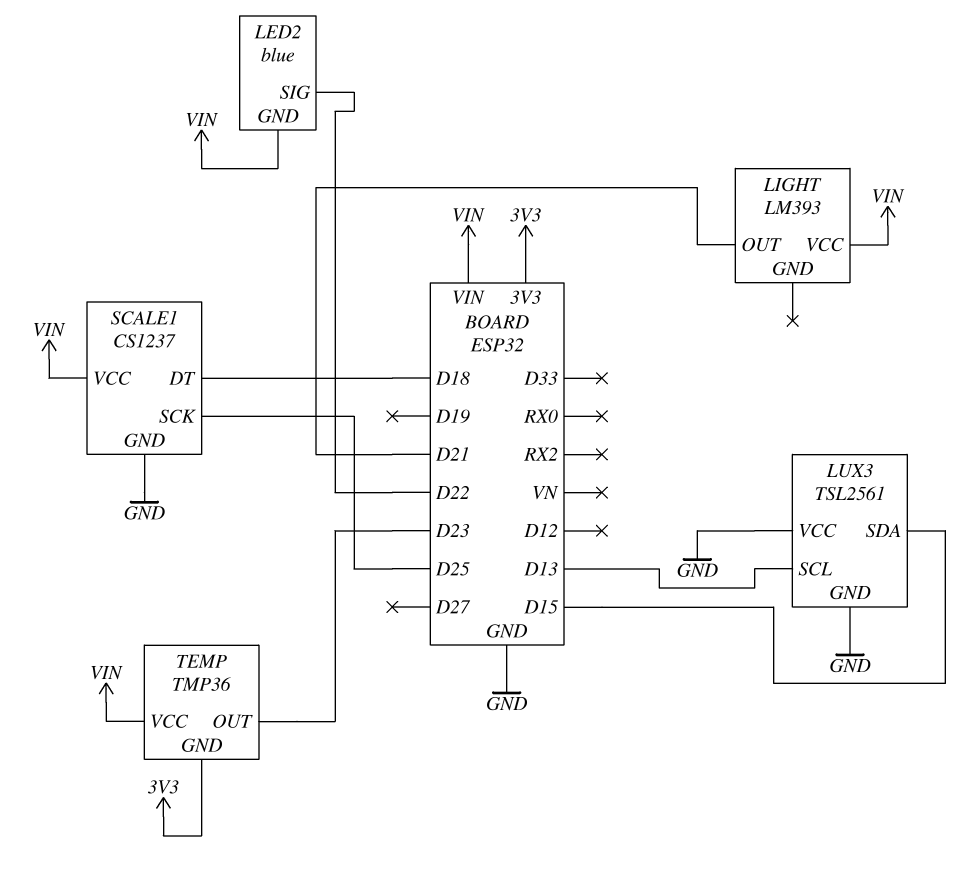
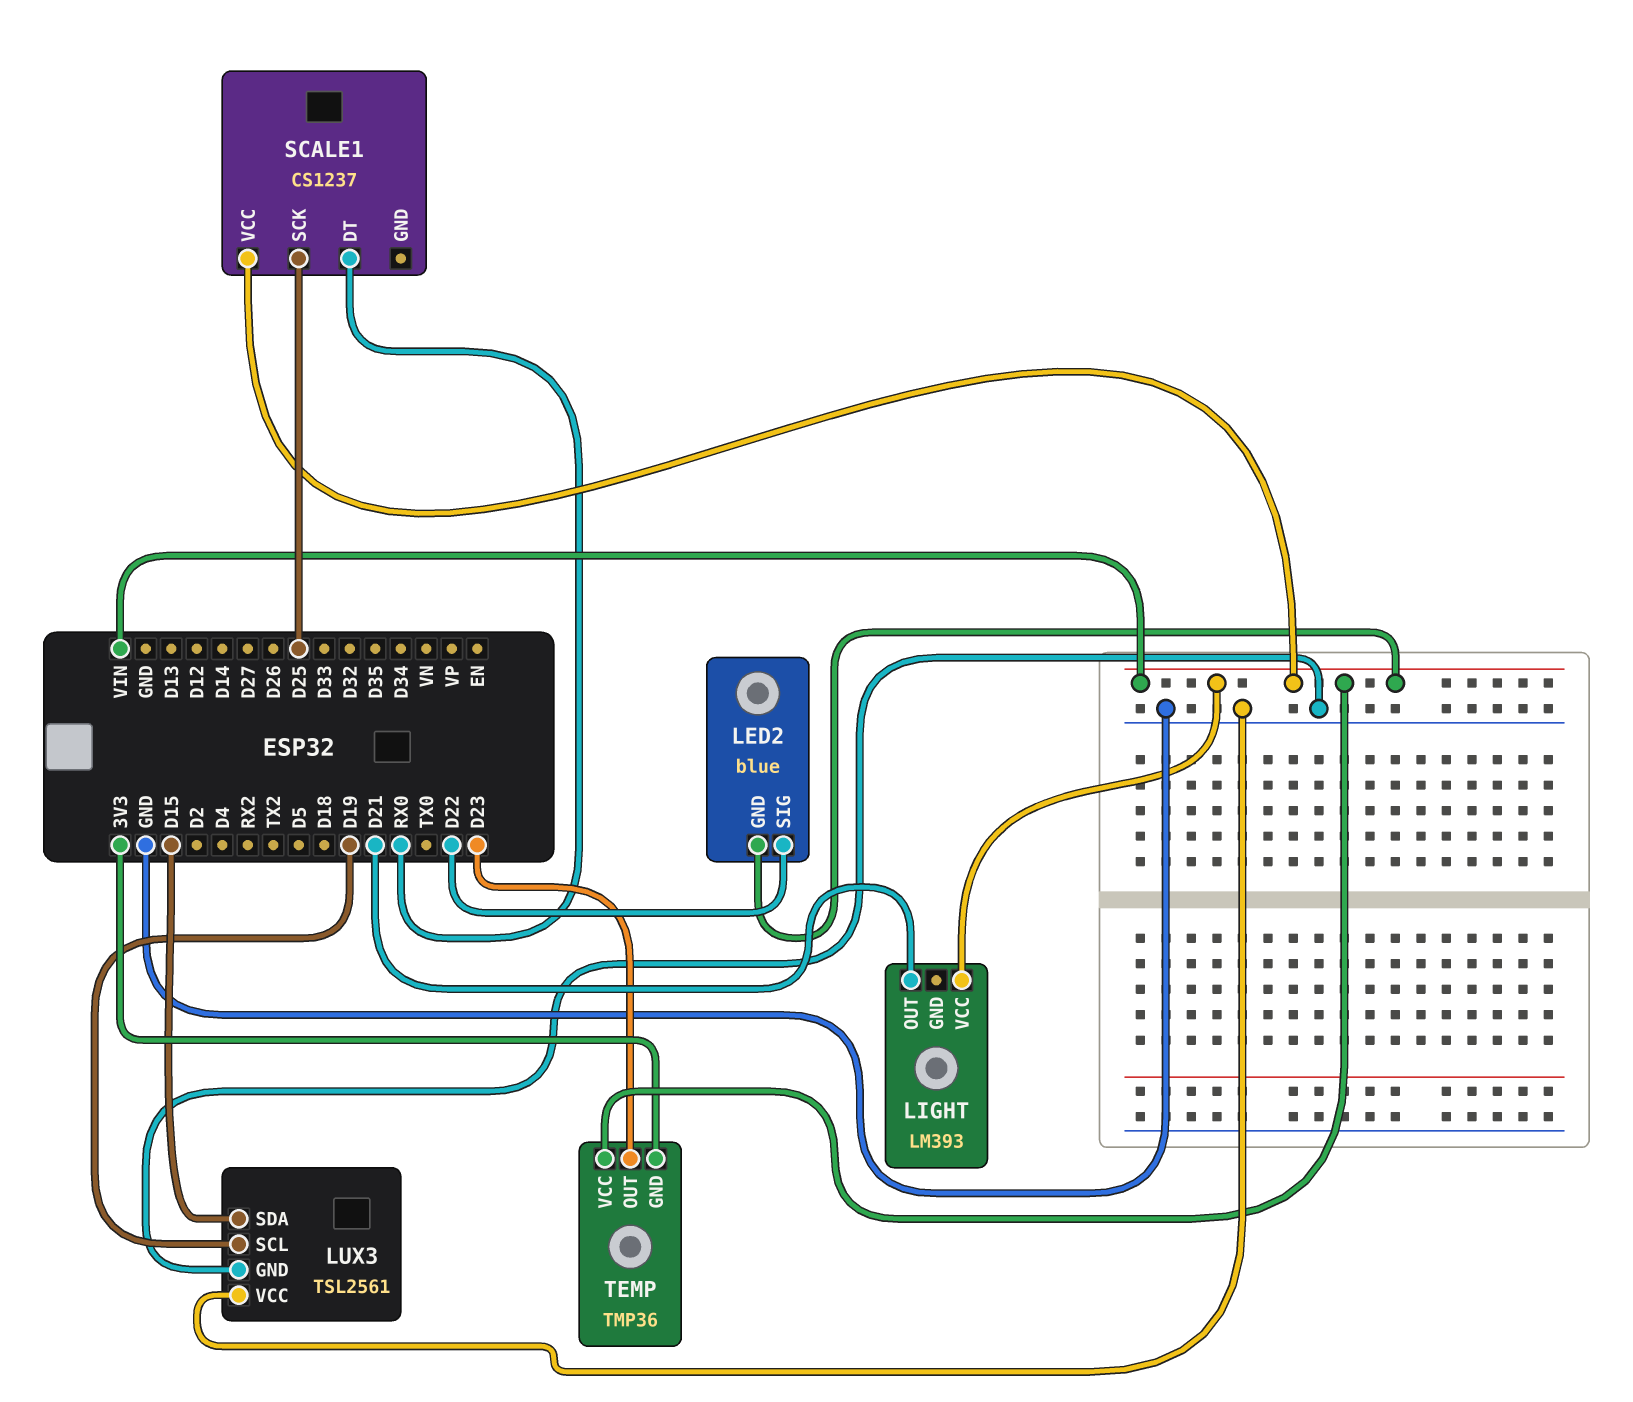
LUX3 pin SCL: D13 -> D19
SCALE1 pin DT: D18 -> RX0
SCALE1 pin GND: GND -> none

